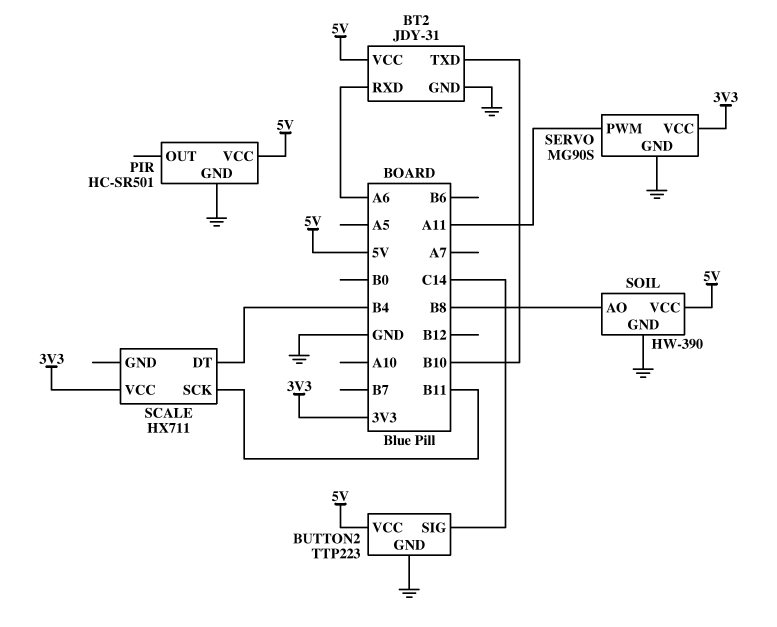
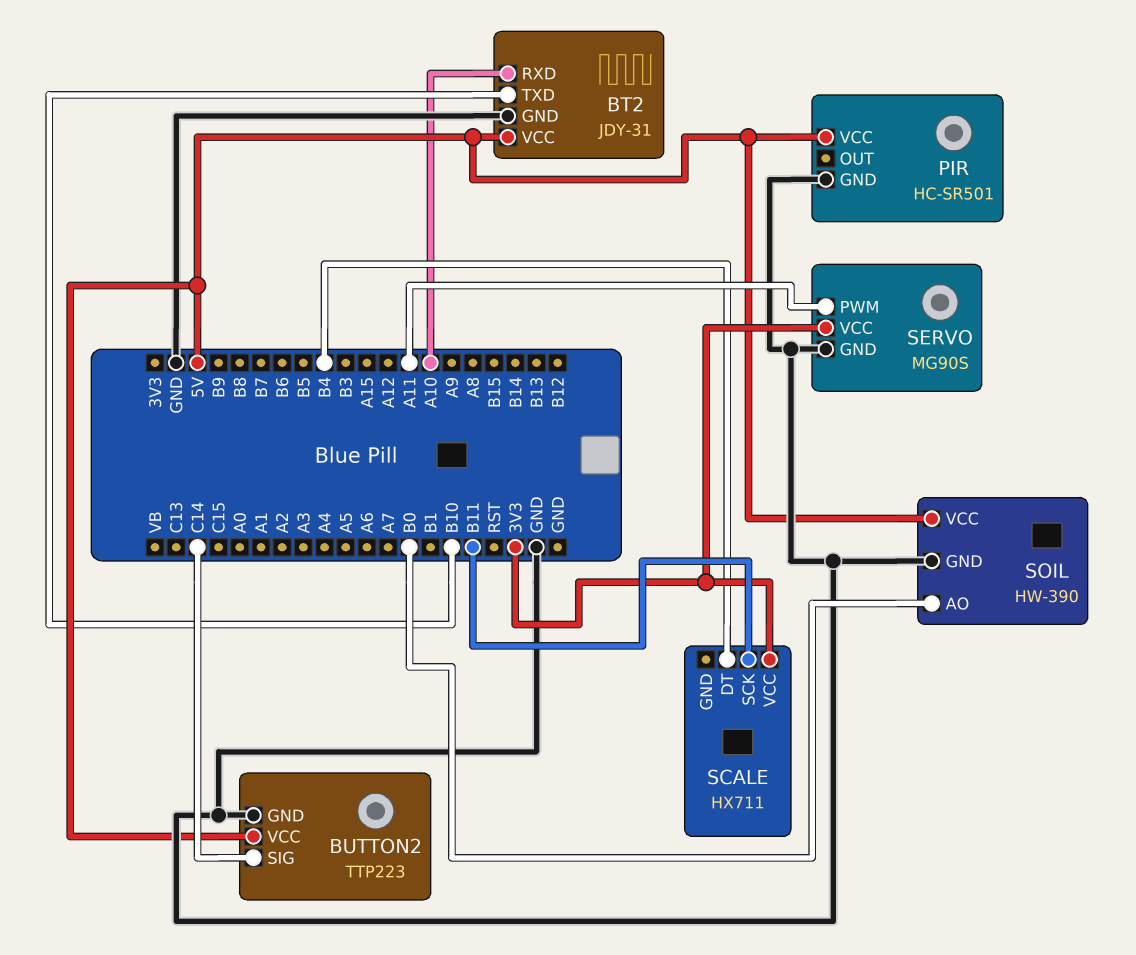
BT2 pin RXD: A6 -> A10
SOIL pin AO: B8 -> B0

